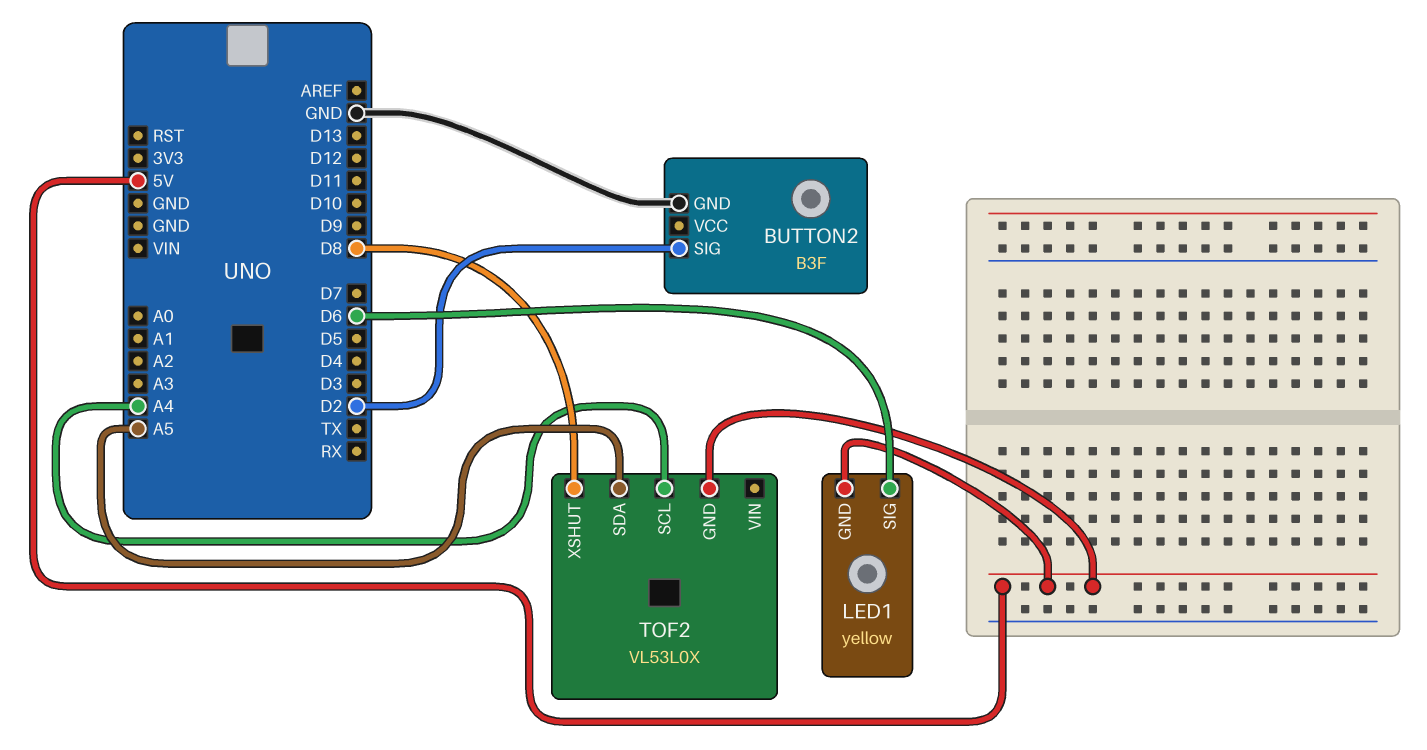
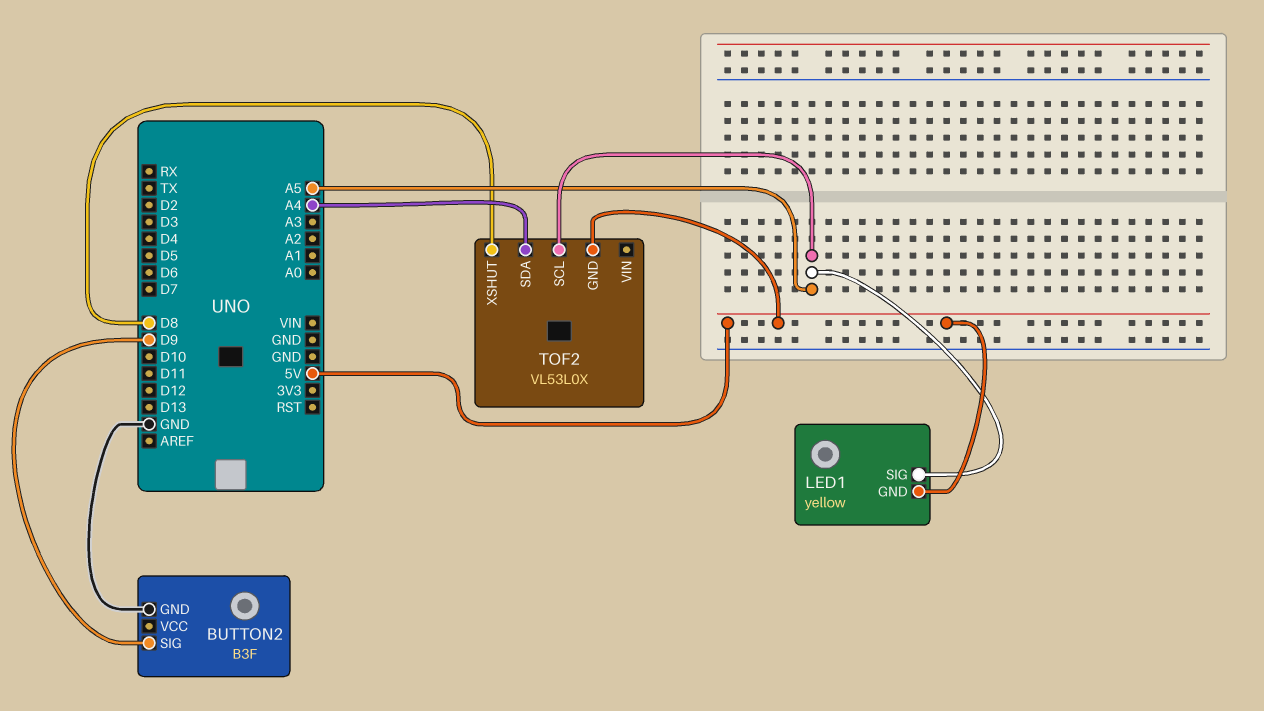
BUTTON2 pin SIG: D2 -> D9
LED1 pin SIG: D6 -> A5
TOF2 pin SCL: A4 -> A5
TOF2 pin SDA: A5 -> A4

